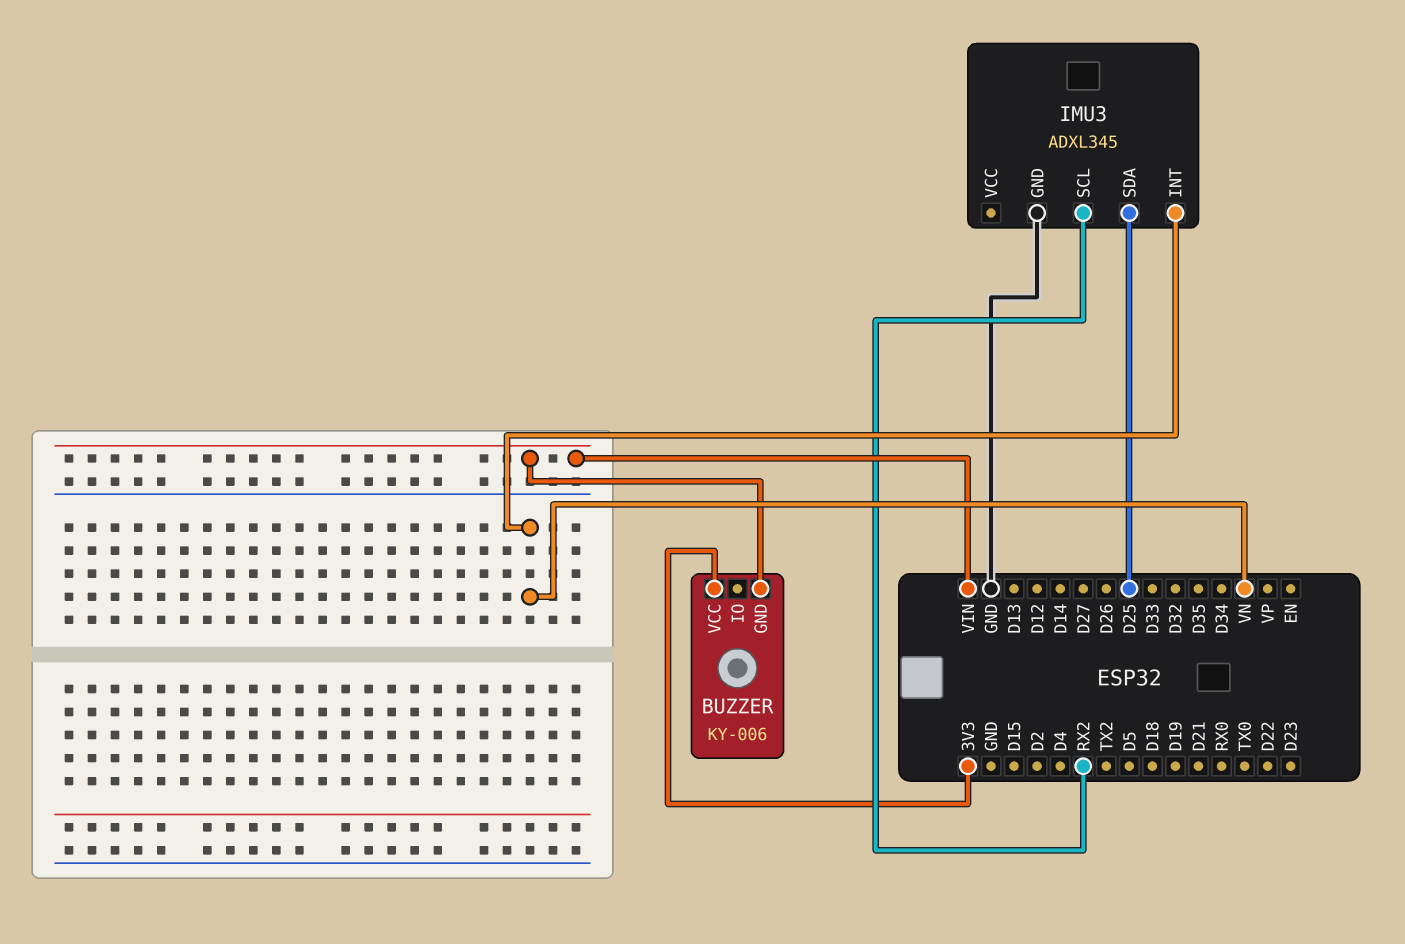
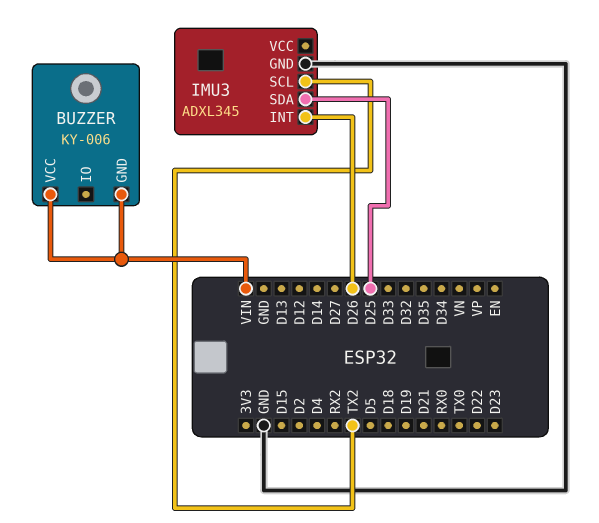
BUZZER pin VCC: 3V3 -> VIN
IMU3 pin INT: VN -> D26
IMU3 pin SCL: RX2 -> TX2

